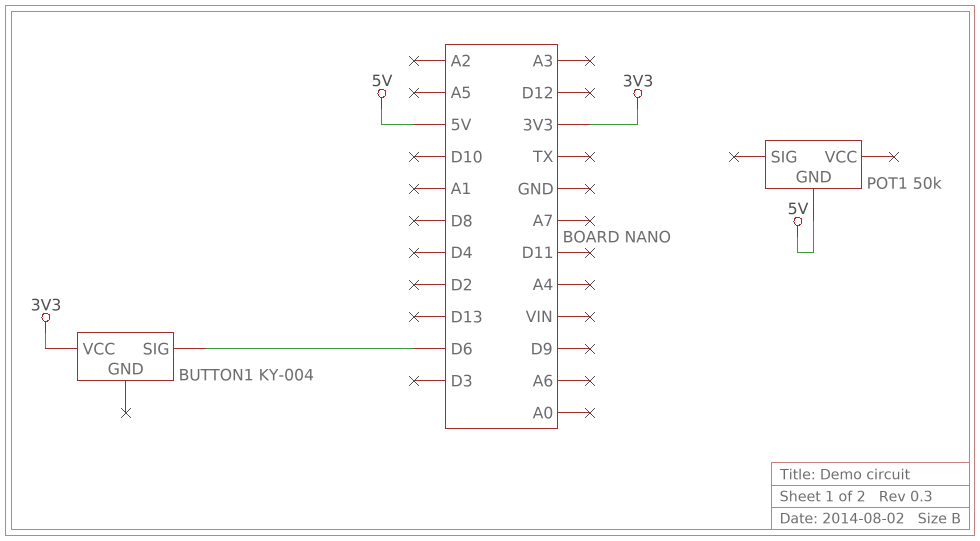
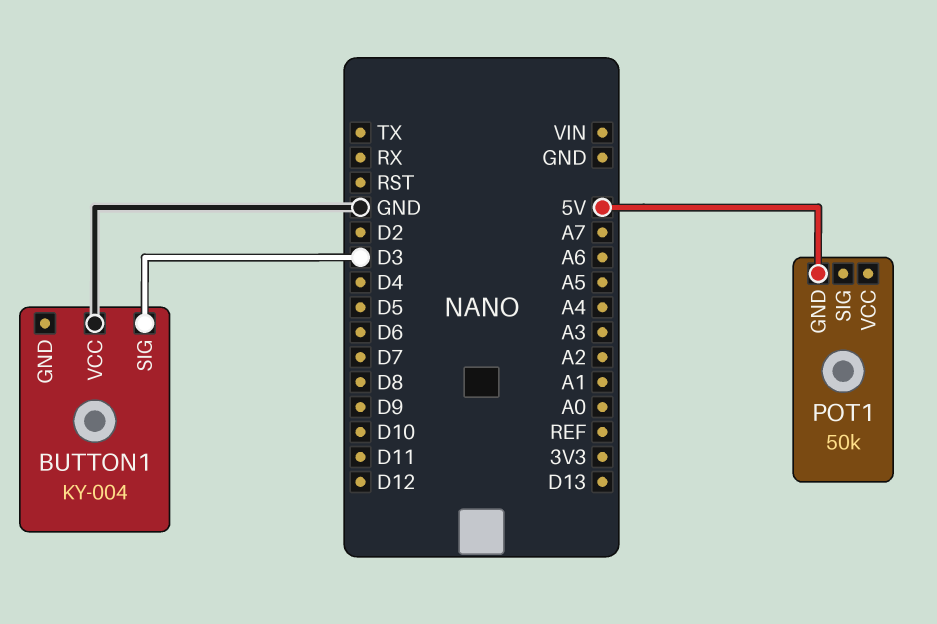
BUTTON1 pin SIG: D6 -> D3
BUTTON1 pin VCC: 3V3 -> GND

